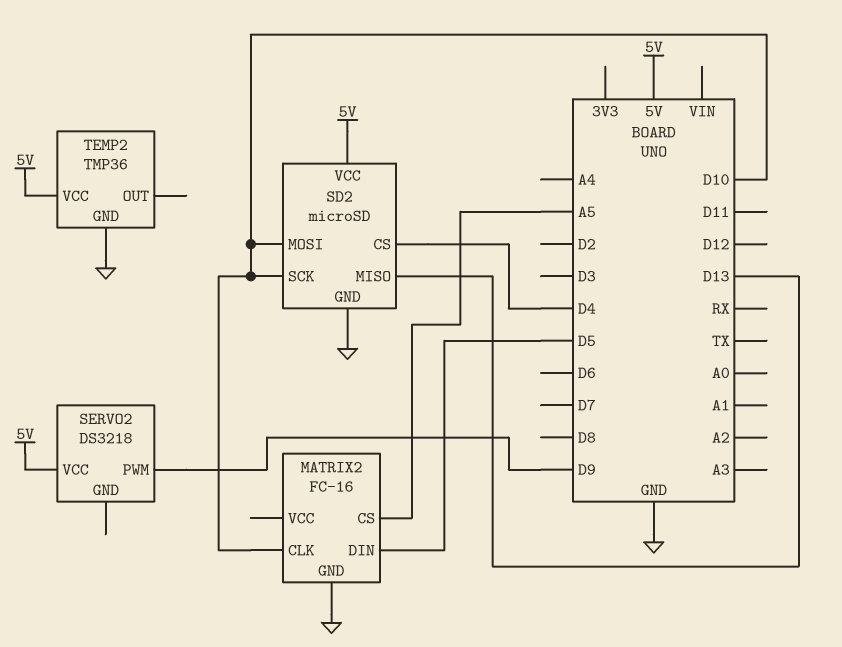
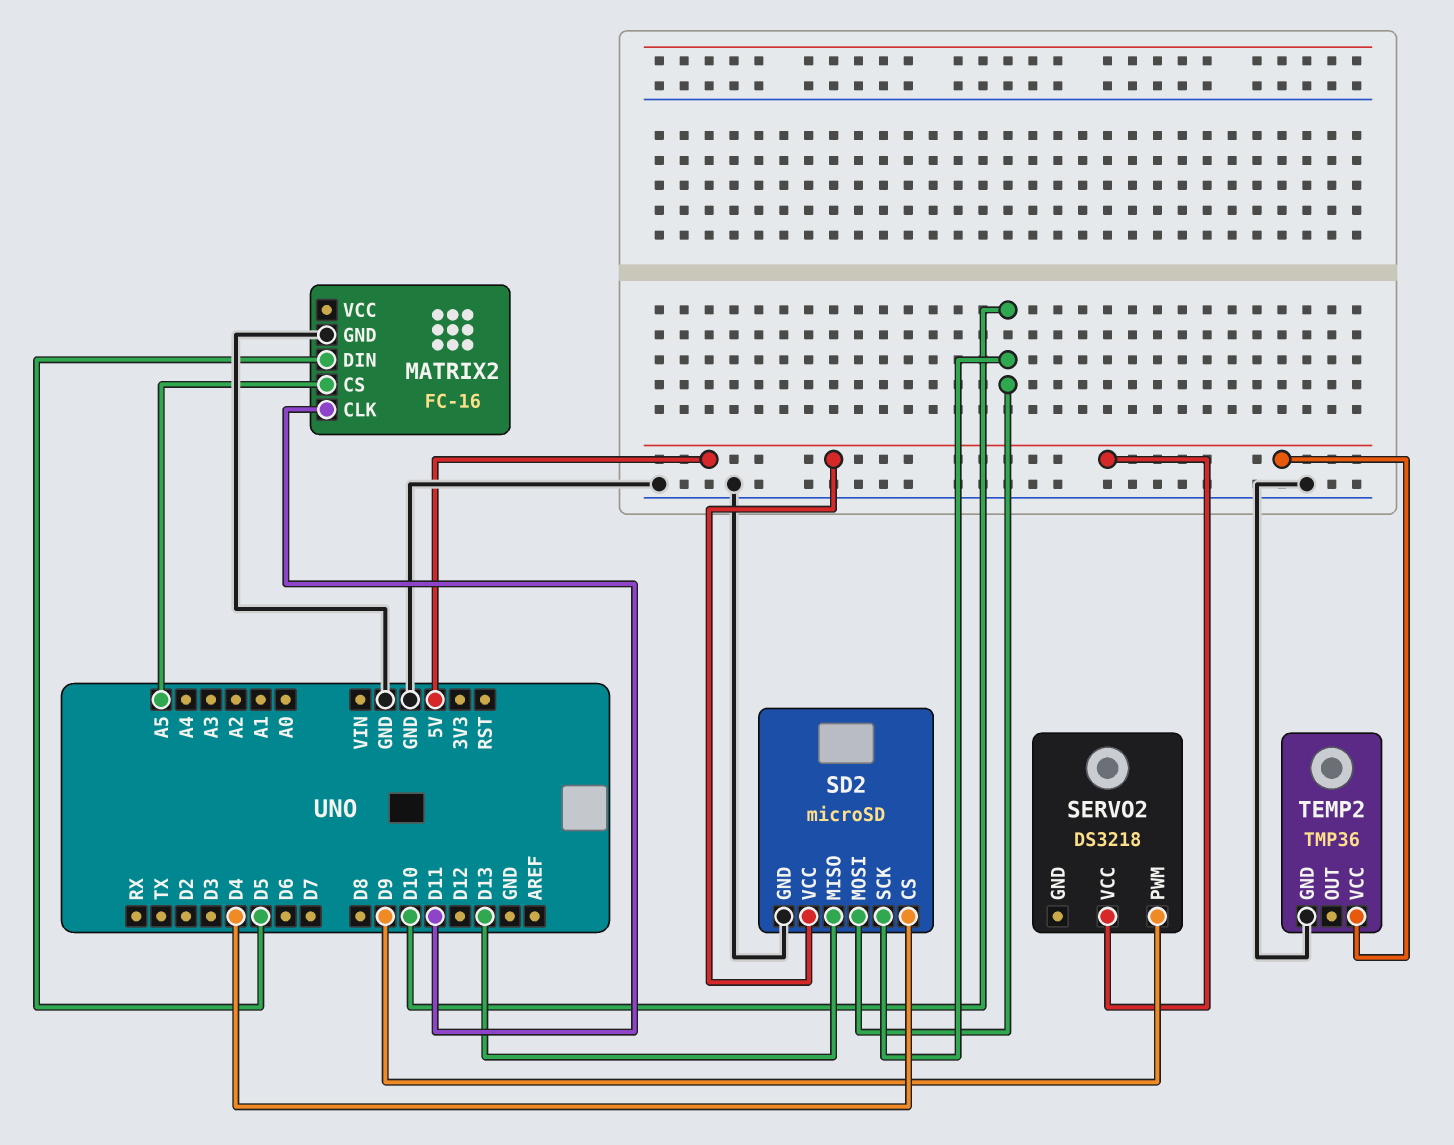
MATRIX2 pin CLK: D10 -> D11

